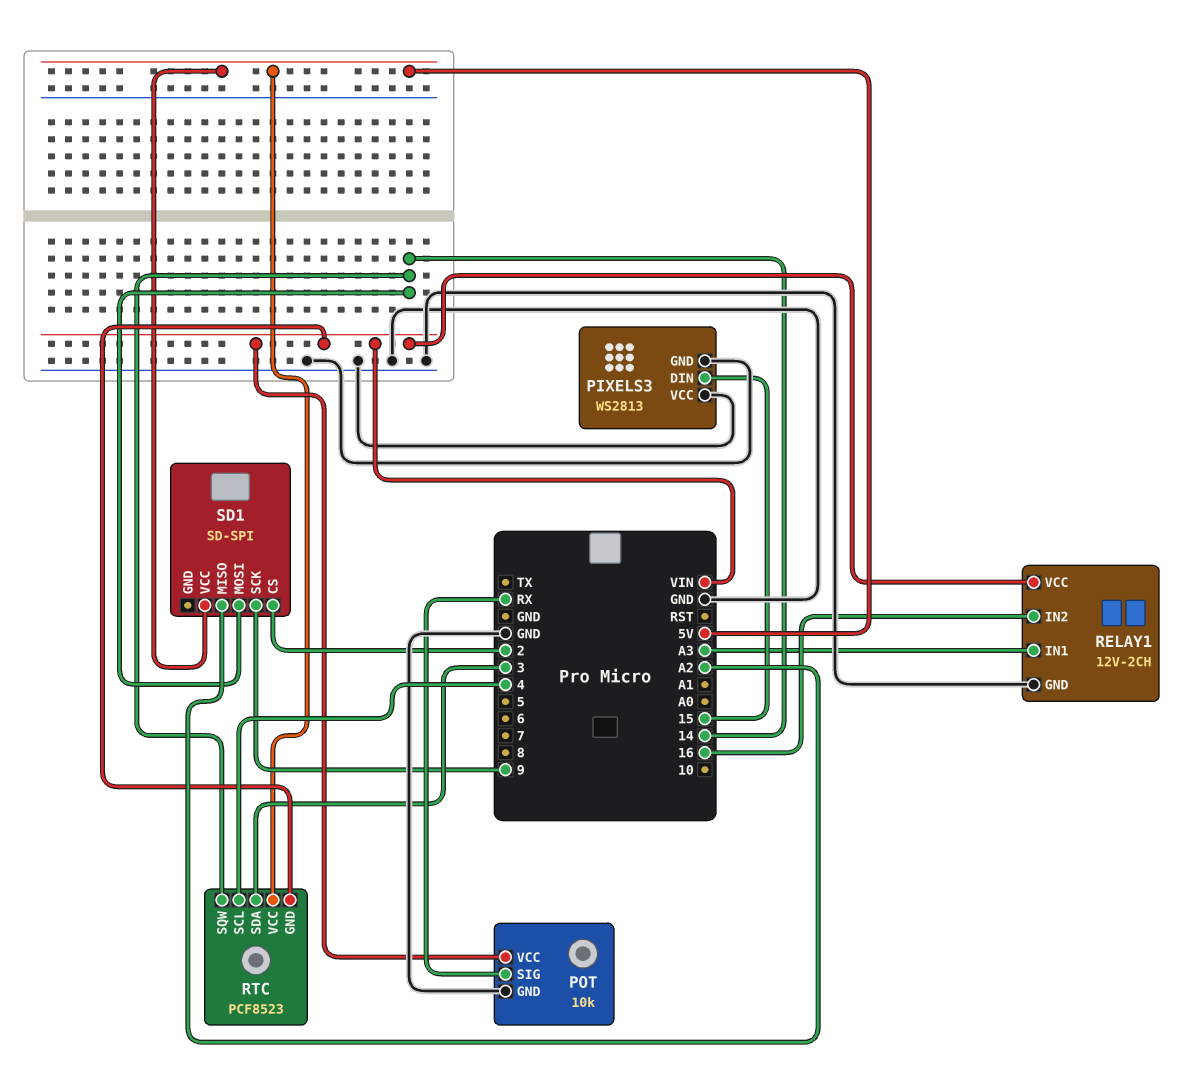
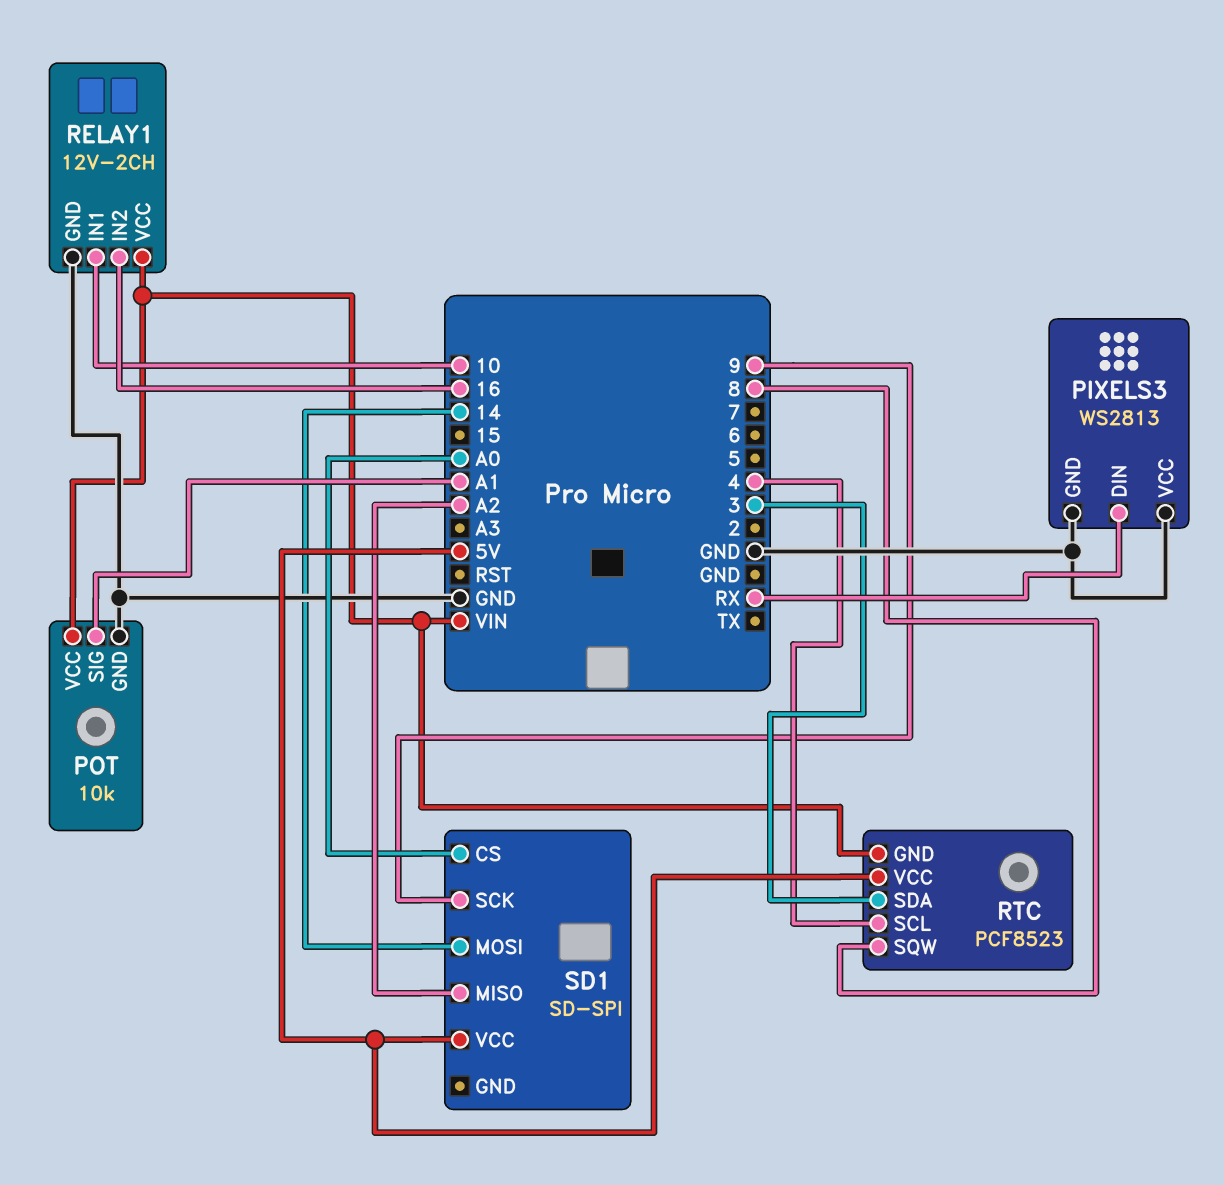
PIXELS3 pin DIN: 15 -> RX
POT pin SIG: RX -> A1
RELAY1 pin IN1: A3 -> 10
RTC pin SQW: 14 -> 8
SD1 pin CS: 2 -> A0

